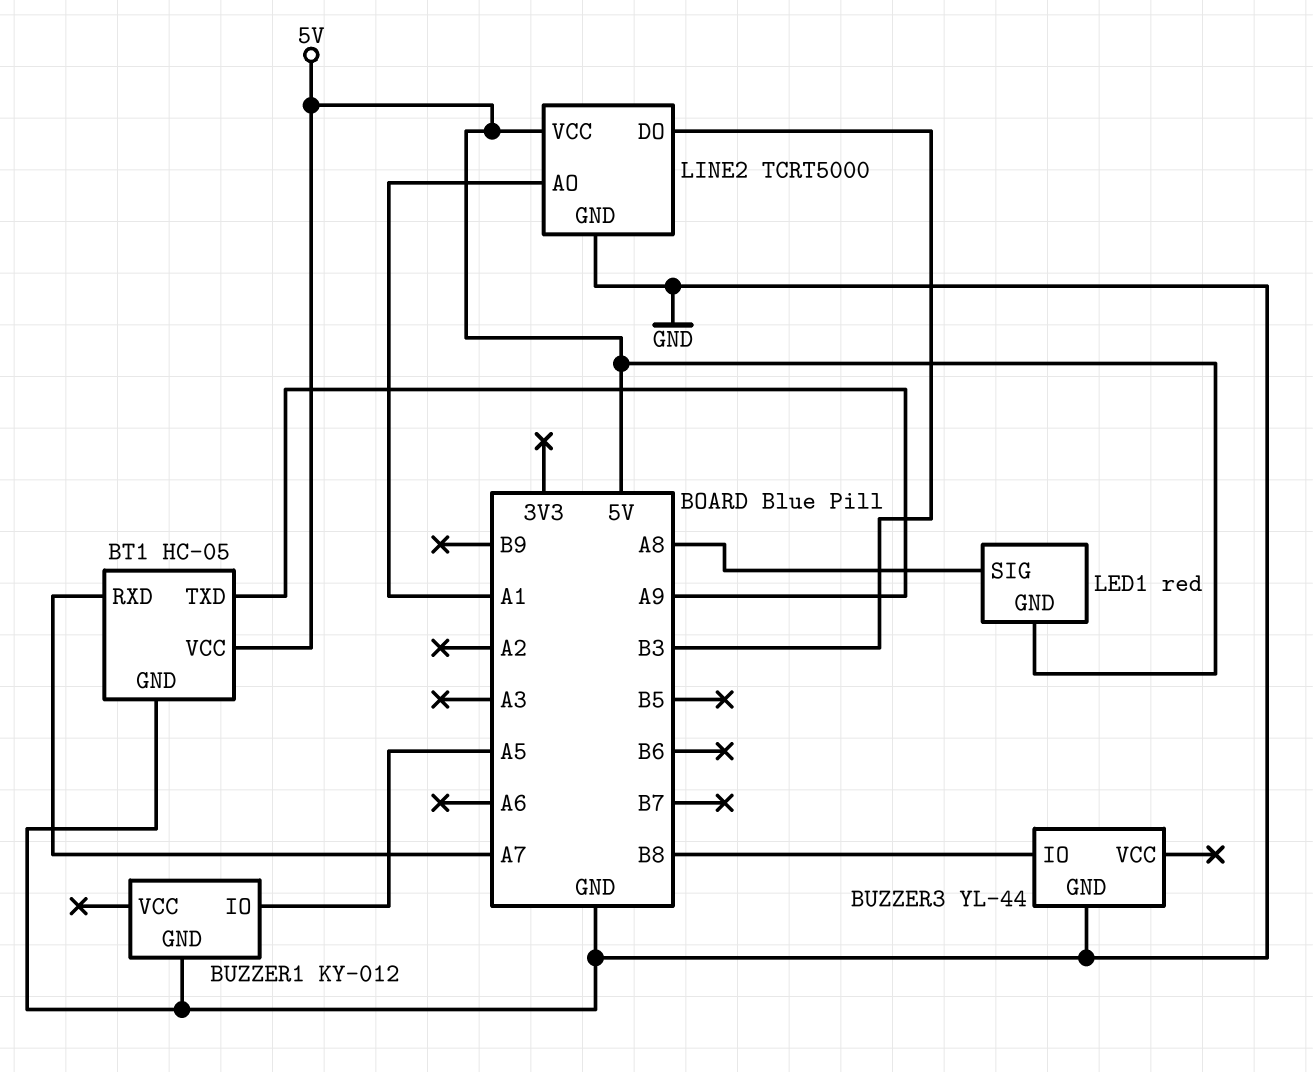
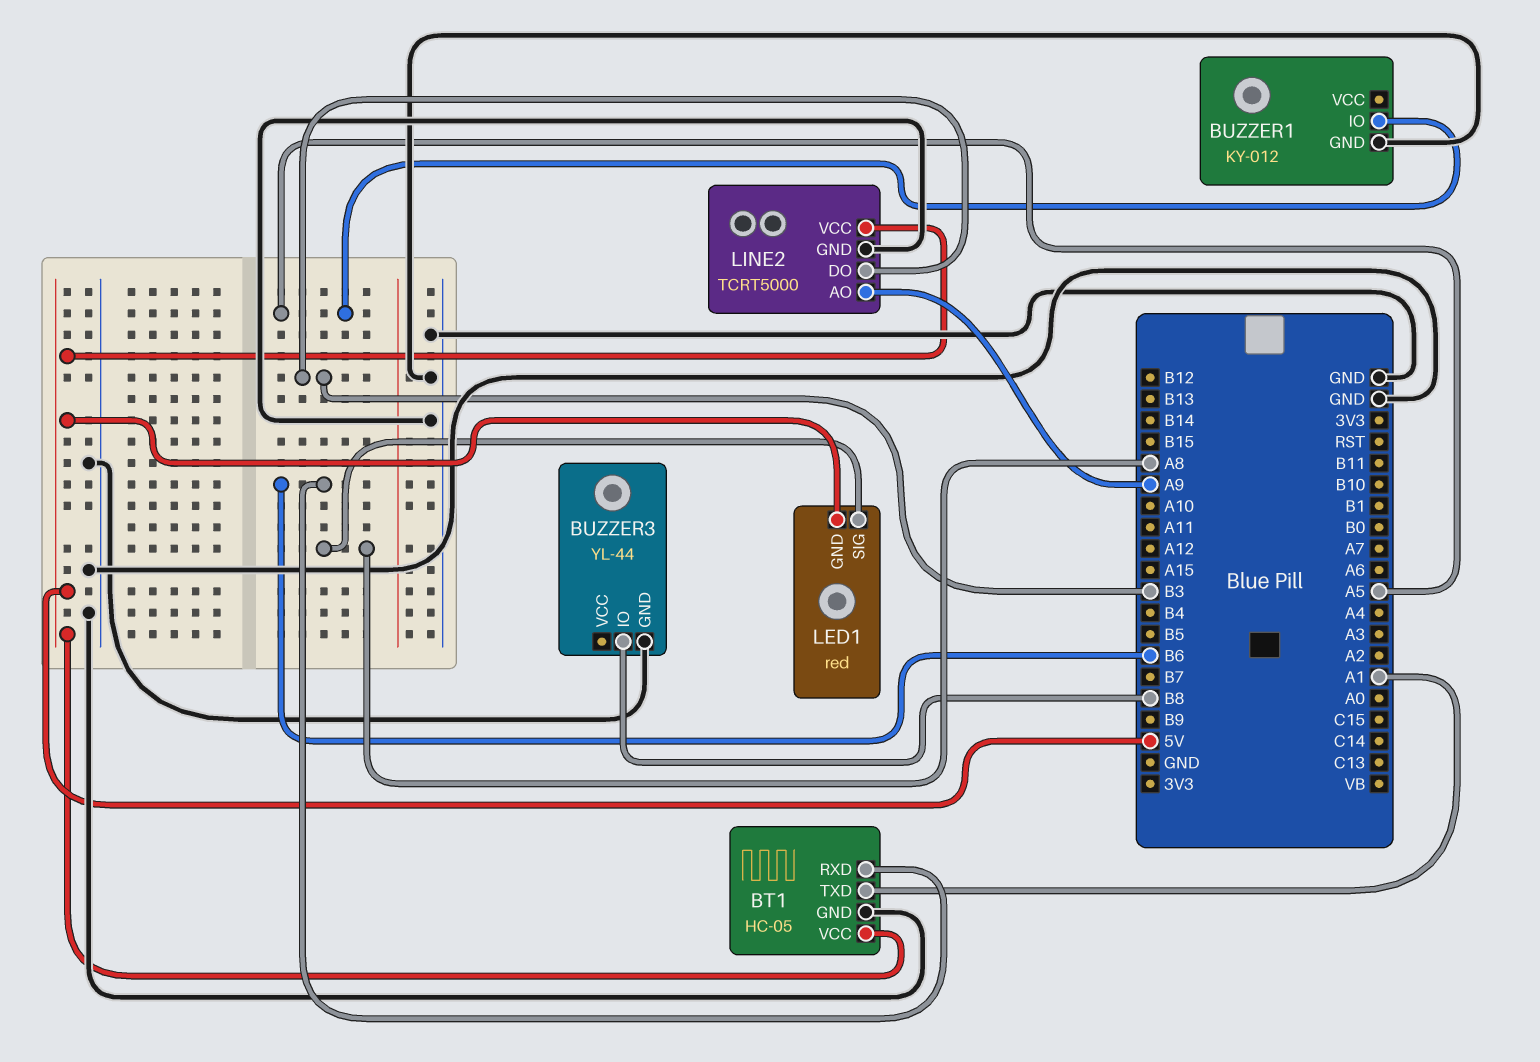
BT1 pin RXD: A7 -> B6
BT1 pin TXD: A9 -> A1
LINE2 pin AO: A1 -> A9

